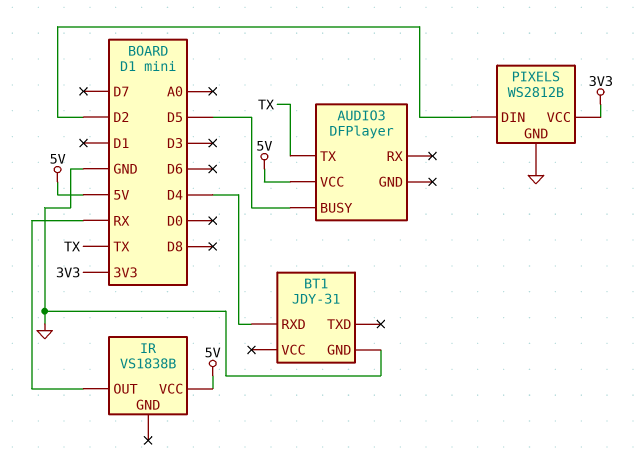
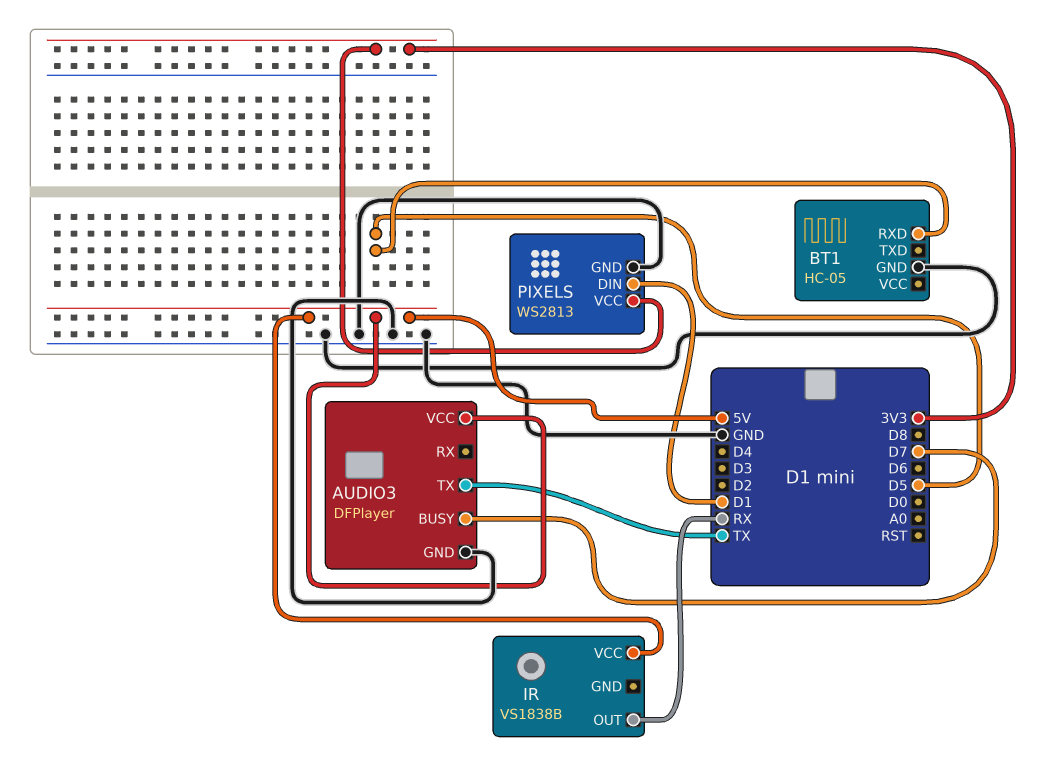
AUDIO3 pin BUSY: D5 -> D7
AUDIO3 pin GND: none -> GND
BT1: JDY-31 -> HC-05
BT1 pin RXD: D4 -> D5
PIXELS: WS2812B -> WS2813
PIXELS pin DIN: D2 -> D1

